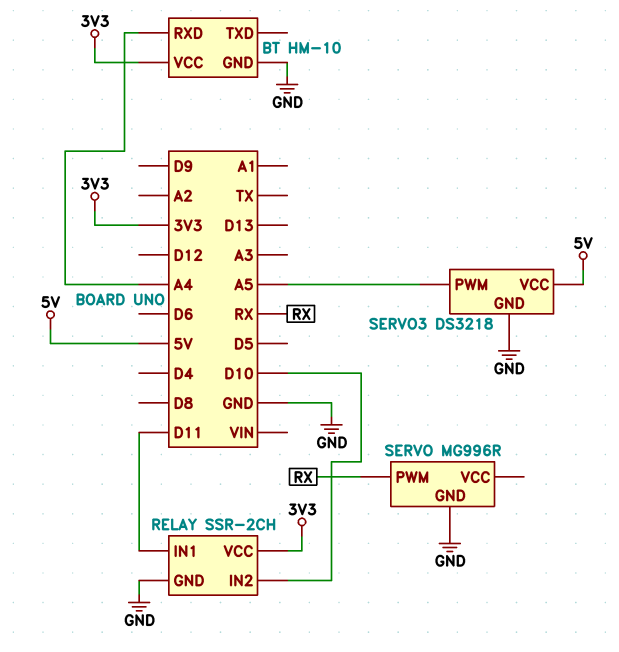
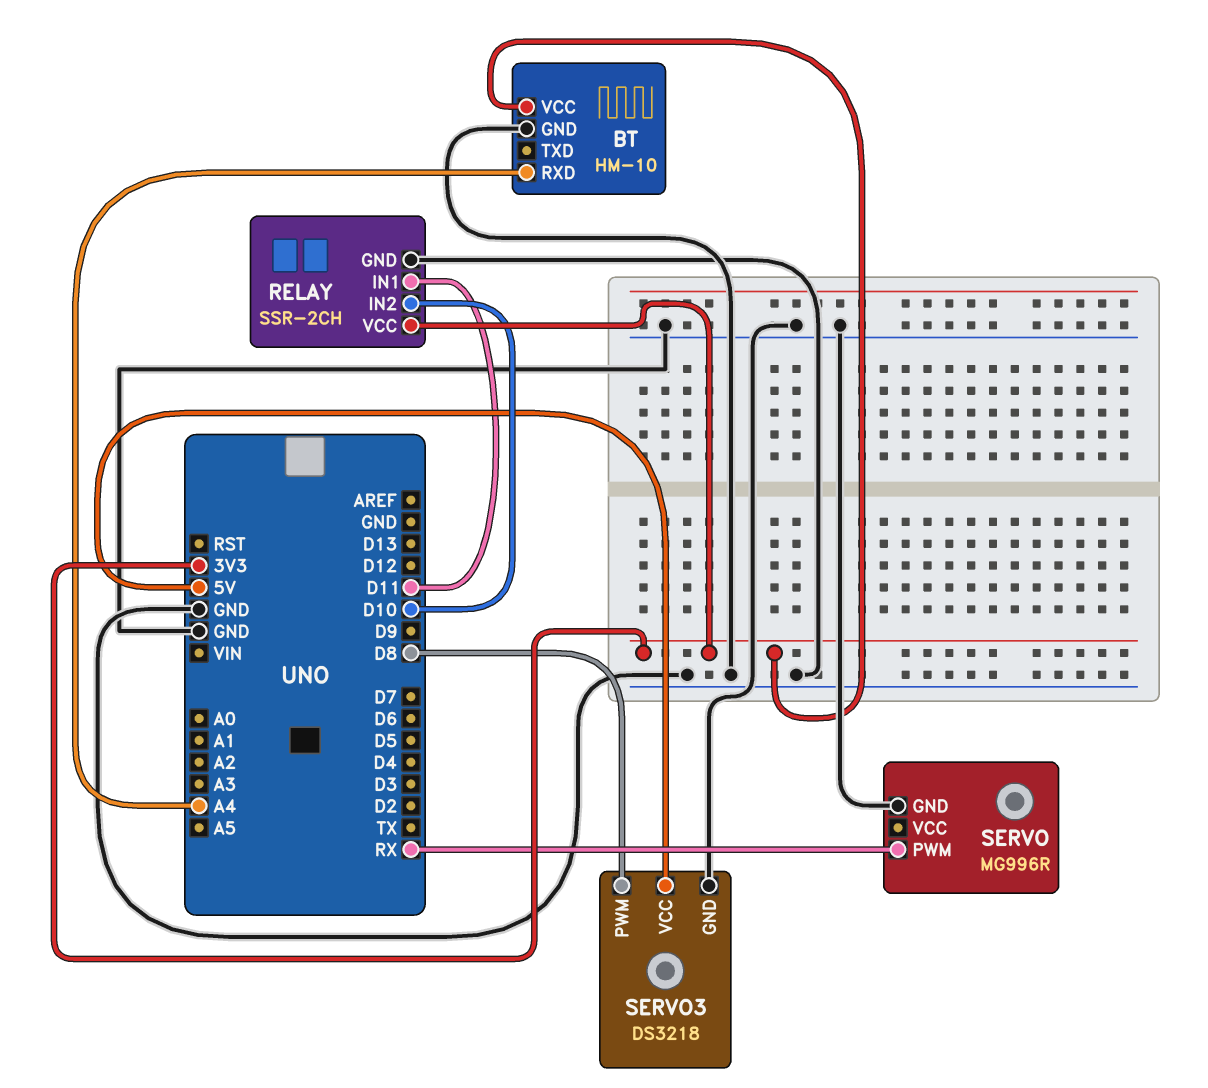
SERVO3 pin PWM: A5 -> D8

